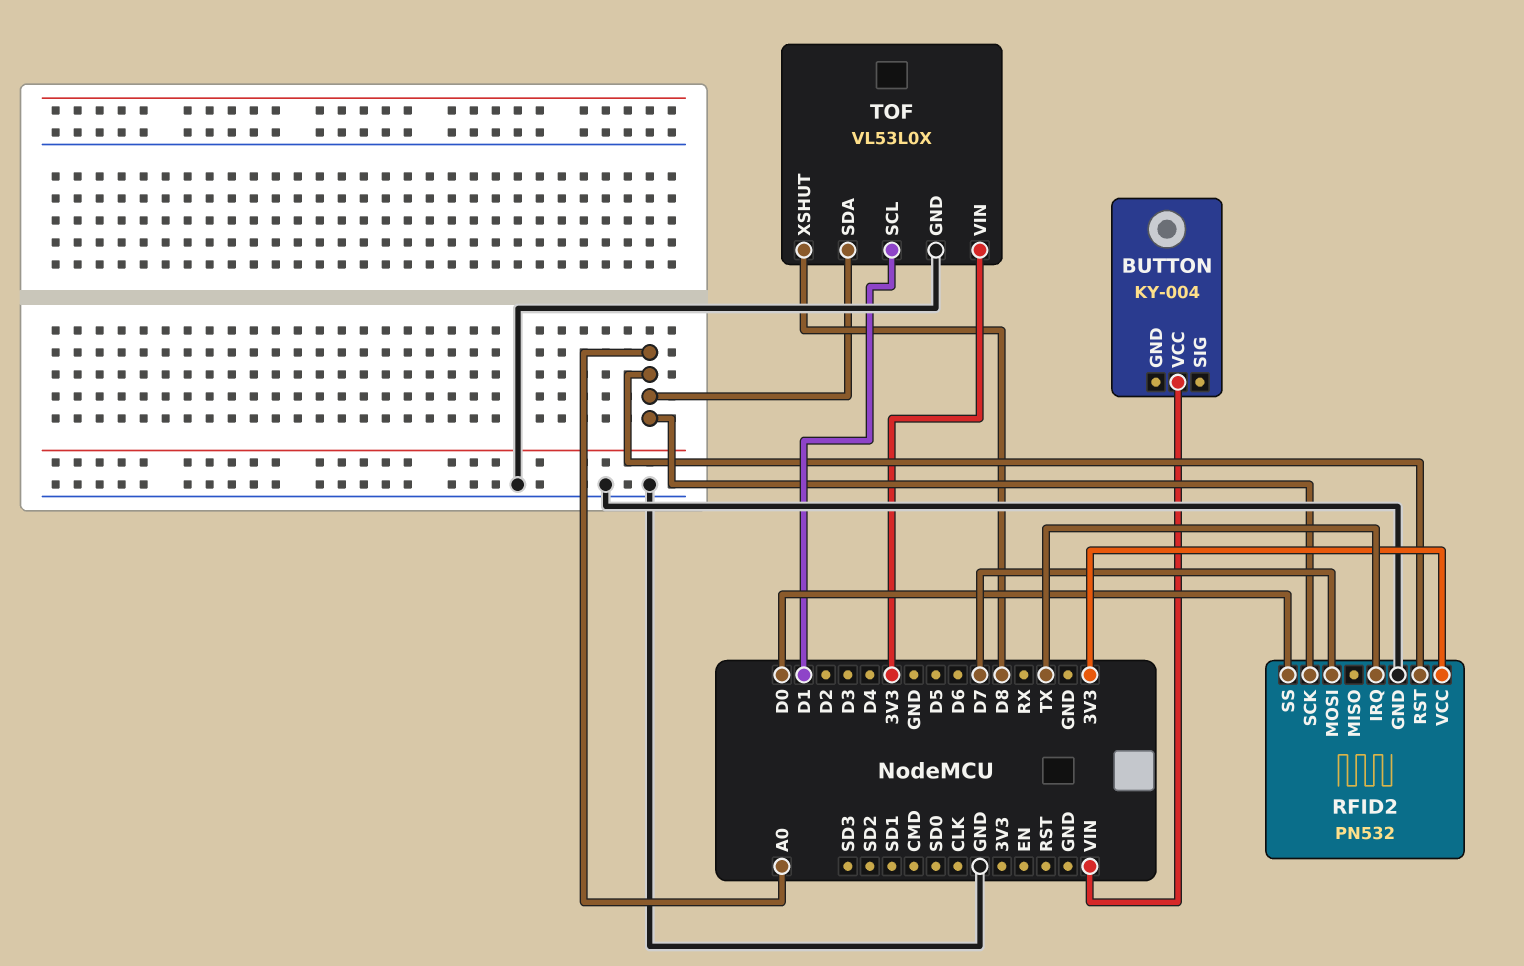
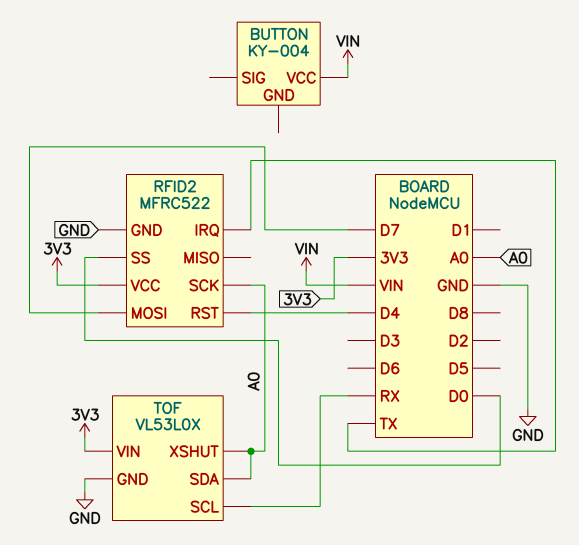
RFID2: PN532 -> MFRC522
RFID2 pin RST: A0 -> D4
TOF pin SCL: D1 -> RX
TOF pin XSHUT: D8 -> A0

